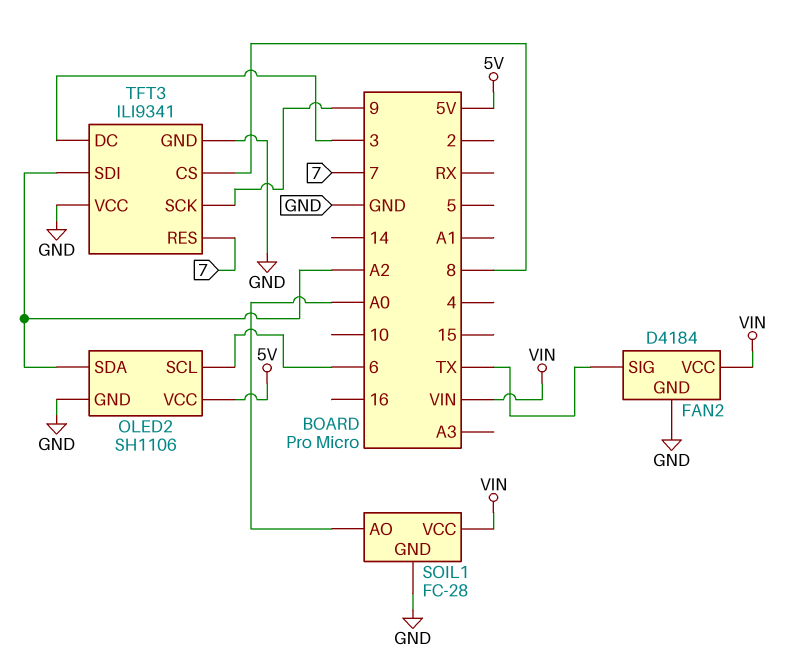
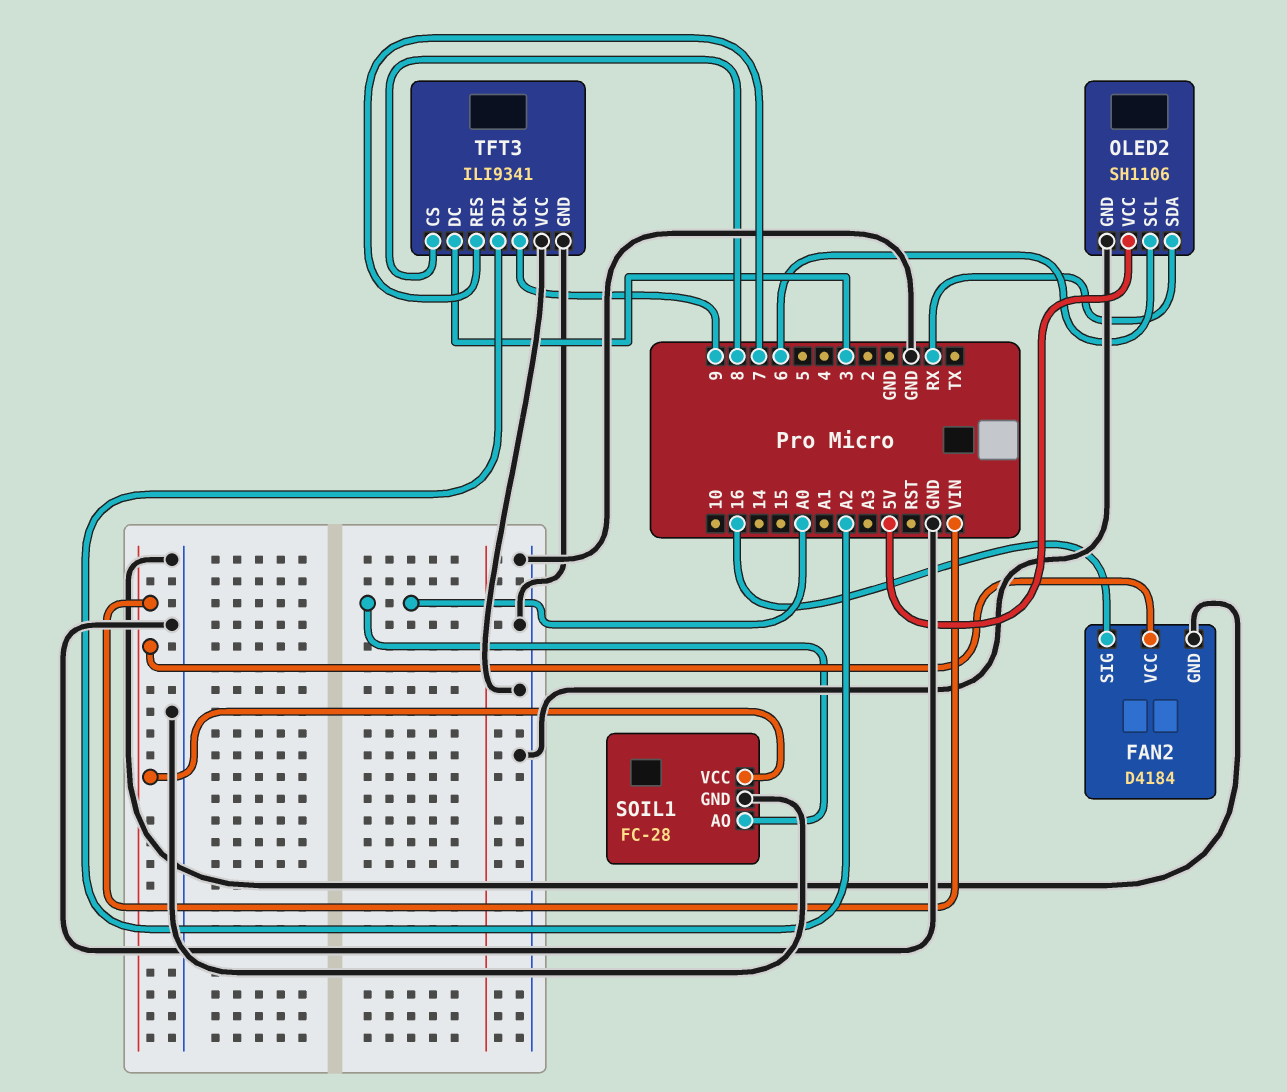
FAN2 pin SIG: TX -> 16
OLED2 pin SDA: A2 -> RX

